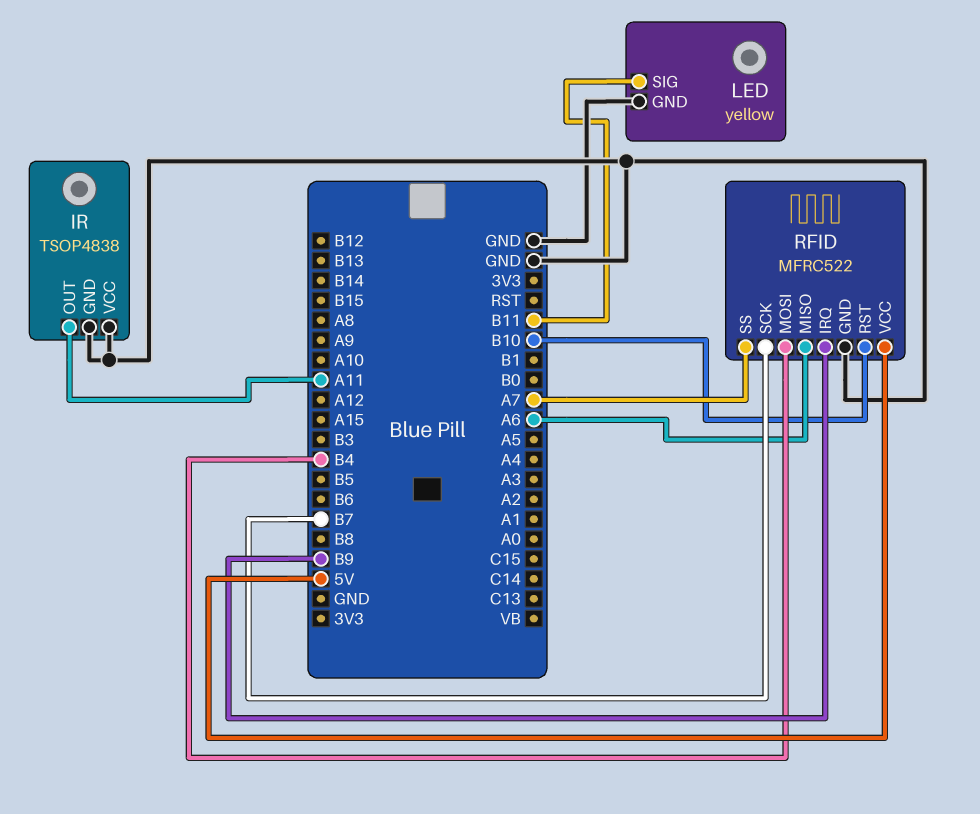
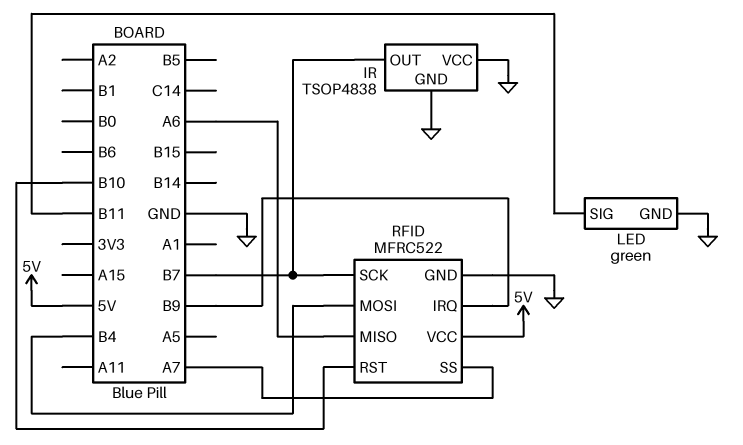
IR pin OUT: A11 -> B7
LED: yellow -> green

